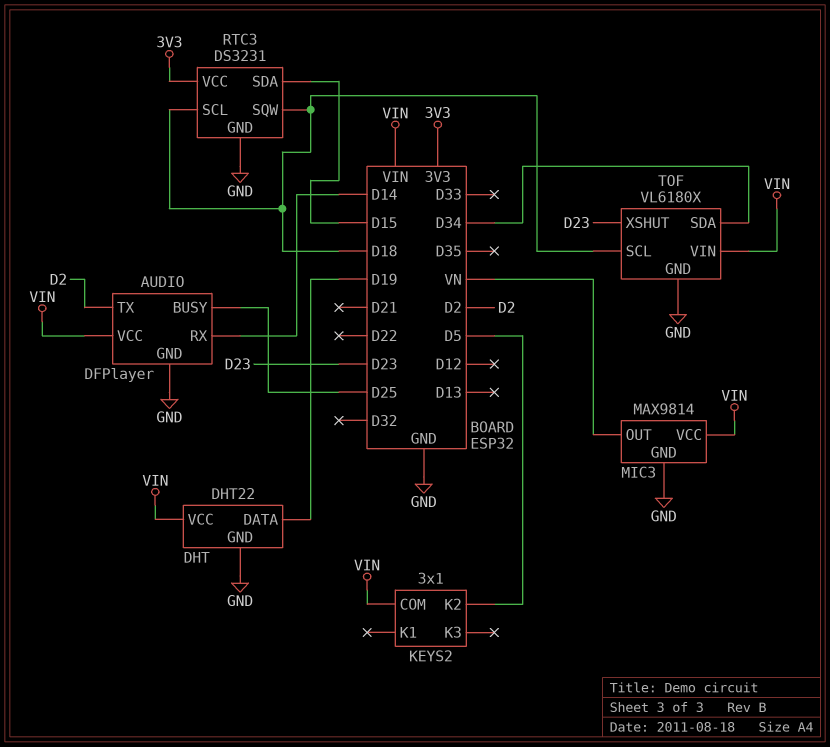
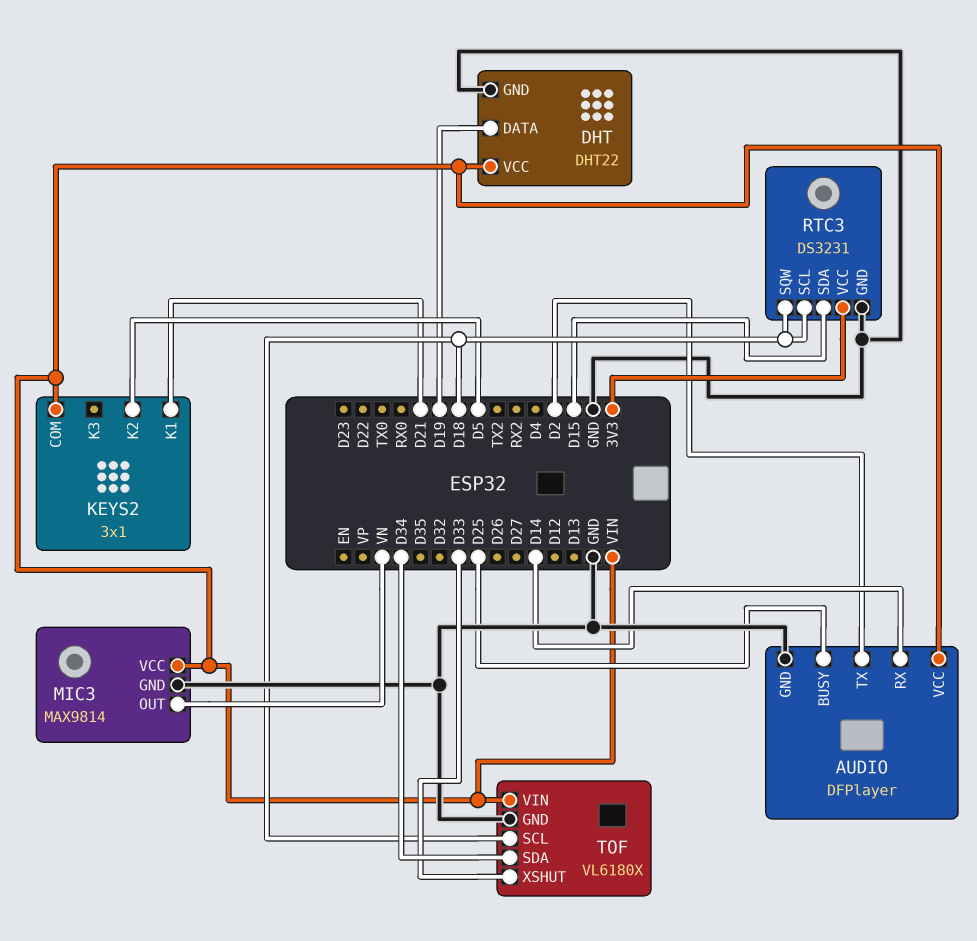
KEYS2 pin K1: none -> D21
TOF pin XSHUT: D23 -> D33

